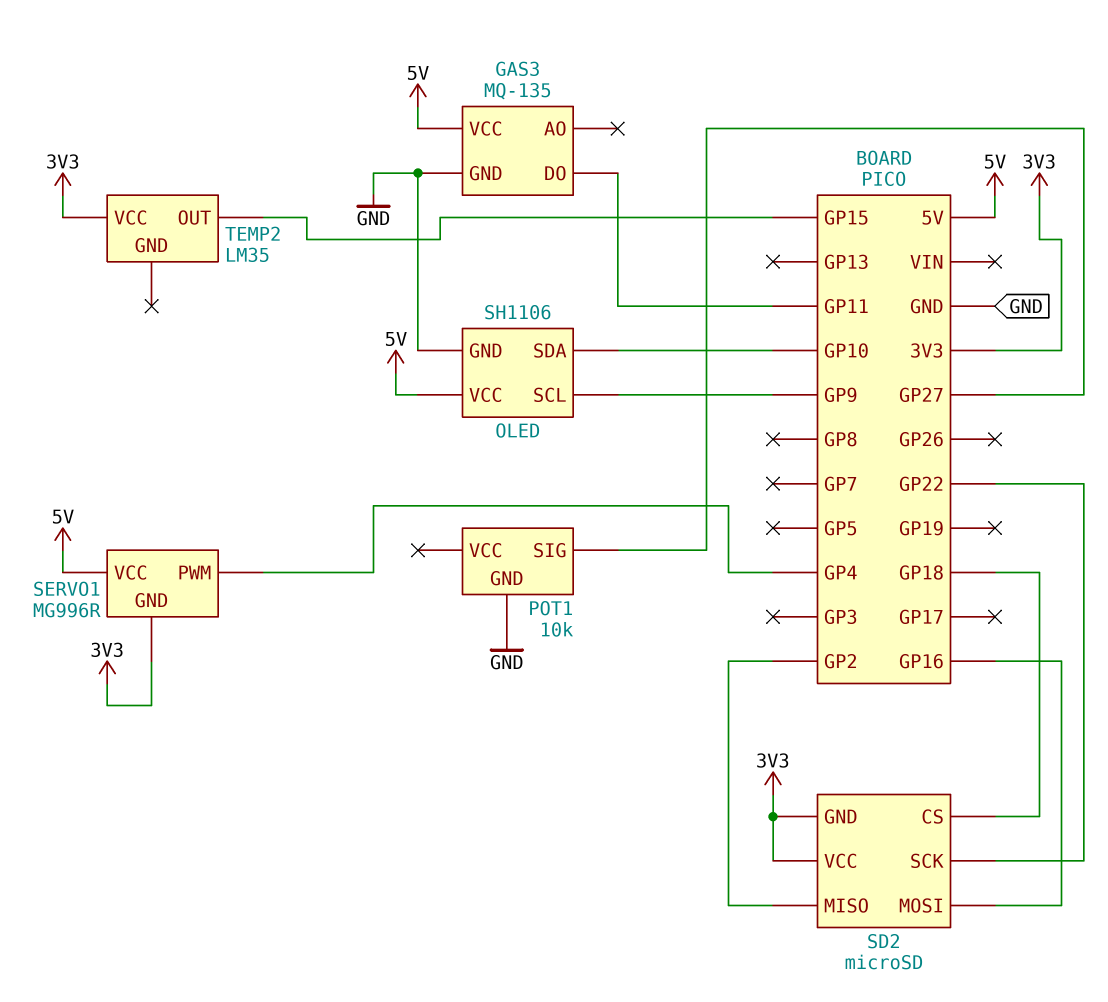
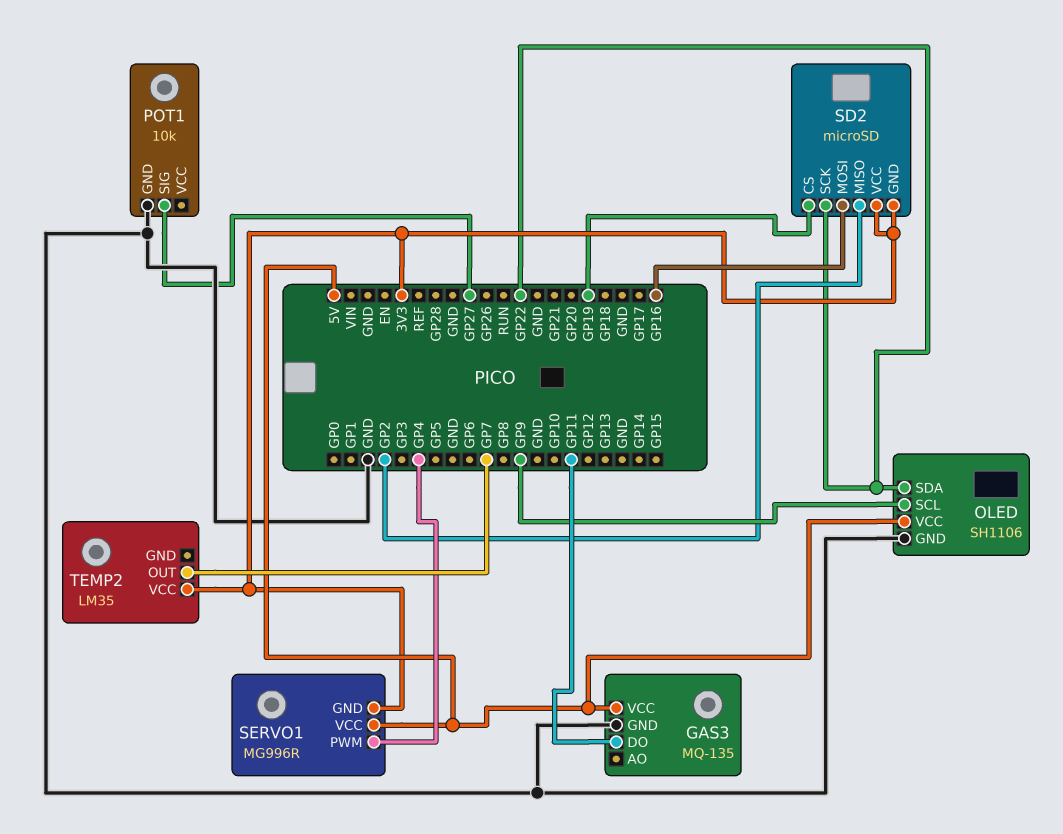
OLED pin SDA: GP10 -> GP22
SD2 pin CS: GP18 -> GP19
TEMP2 pin OUT: GP15 -> GP7

